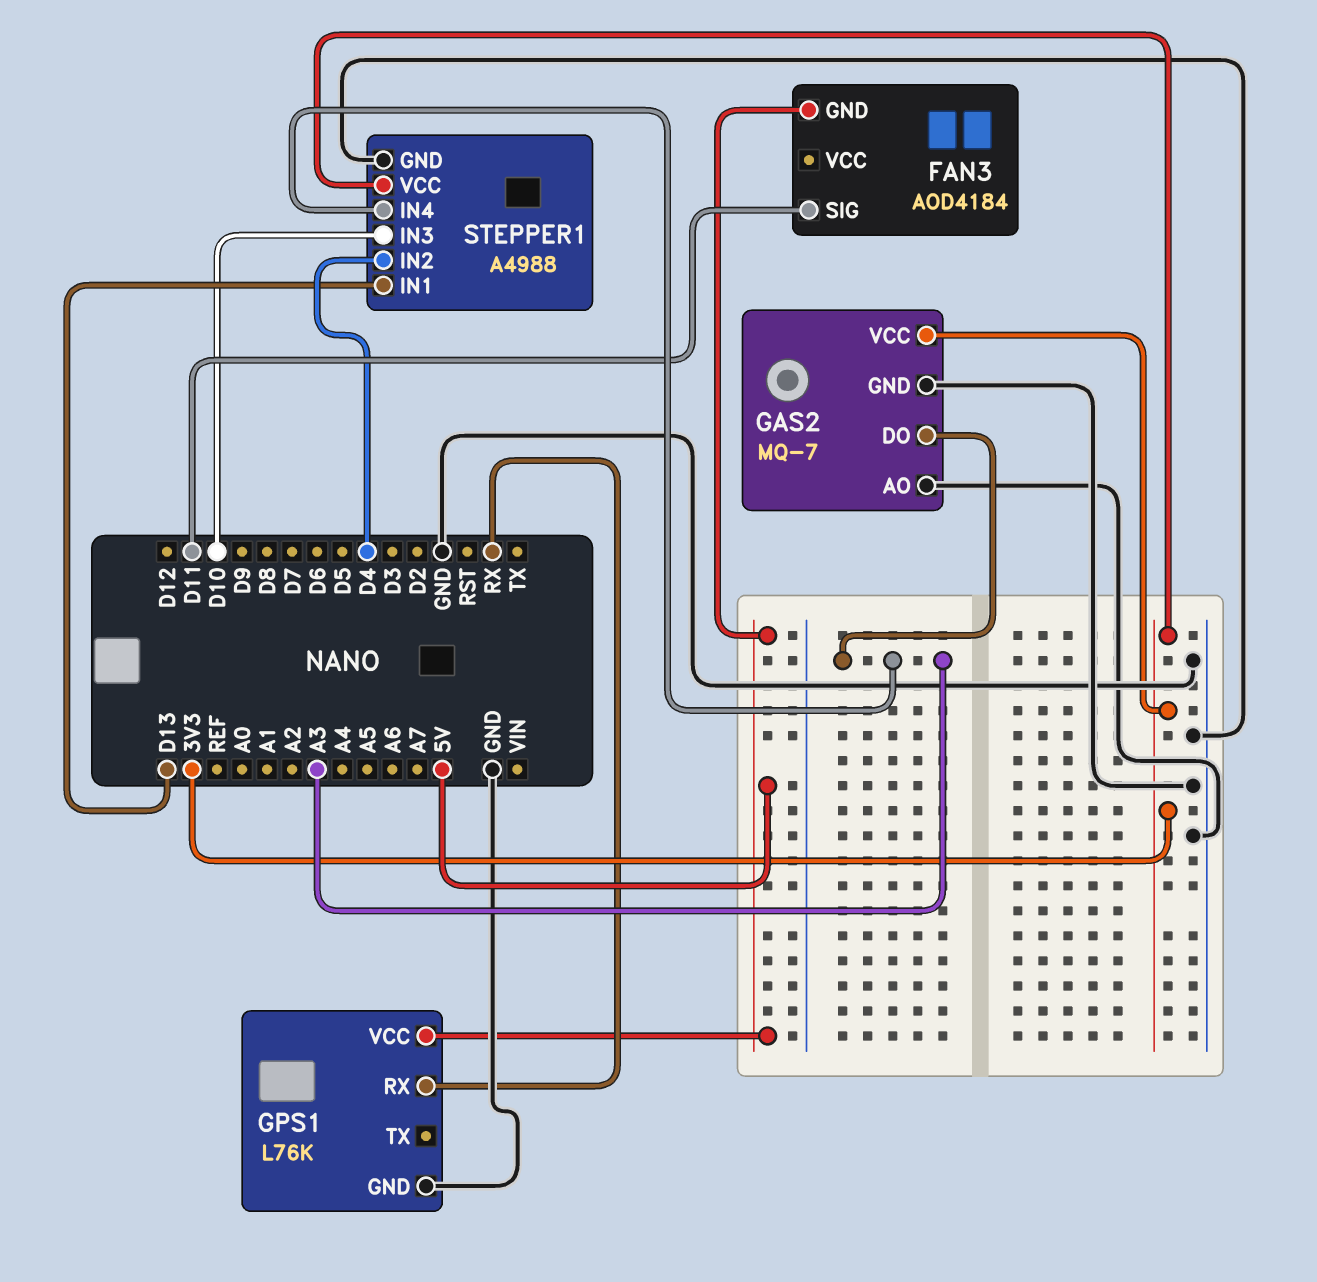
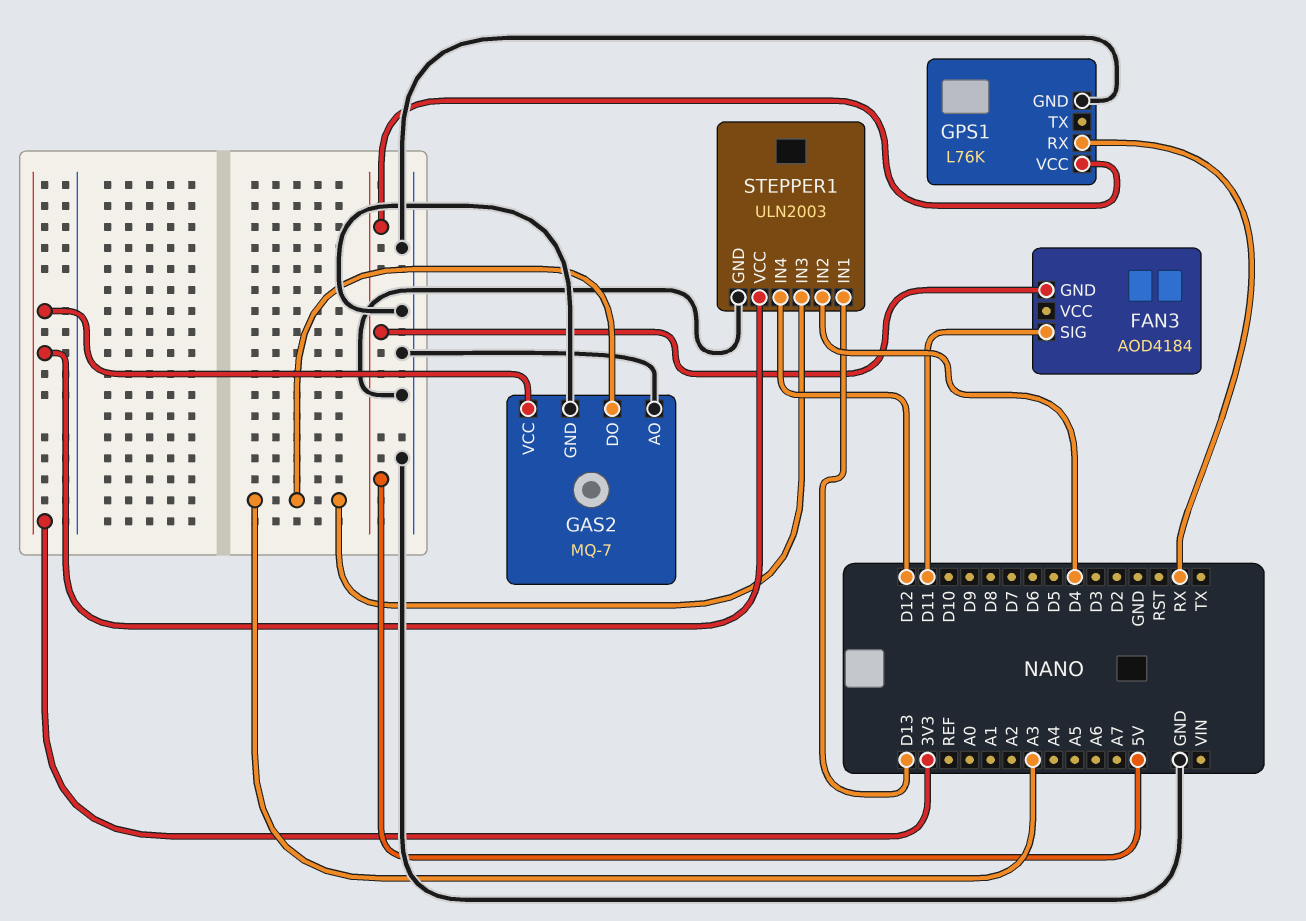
STEPPER1: A4988 -> ULN2003
STEPPER1 pin IN3: D10 -> A3
STEPPER1 pin IN4: A3 -> D12

